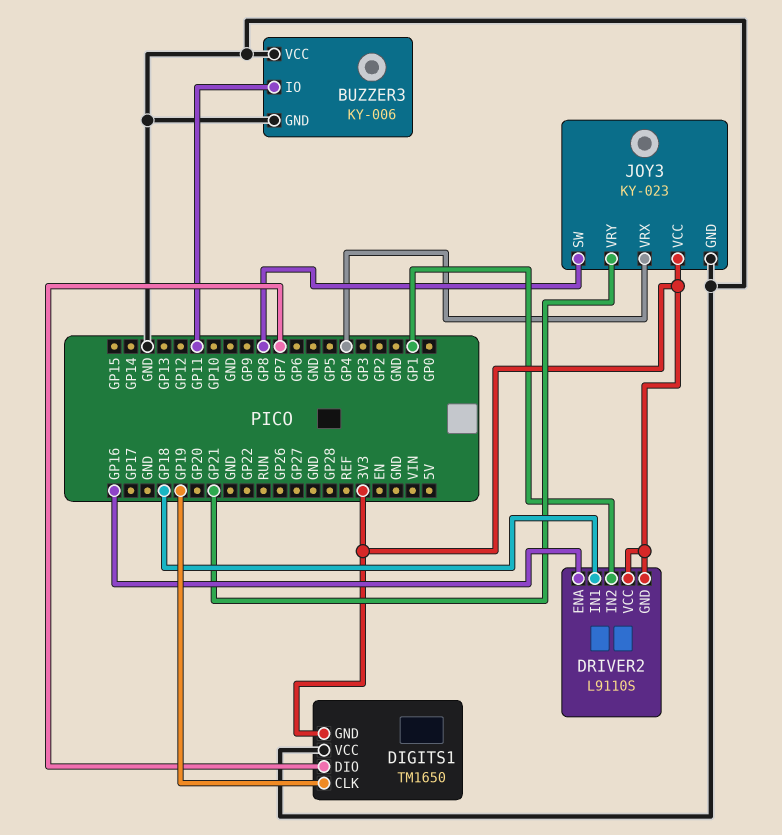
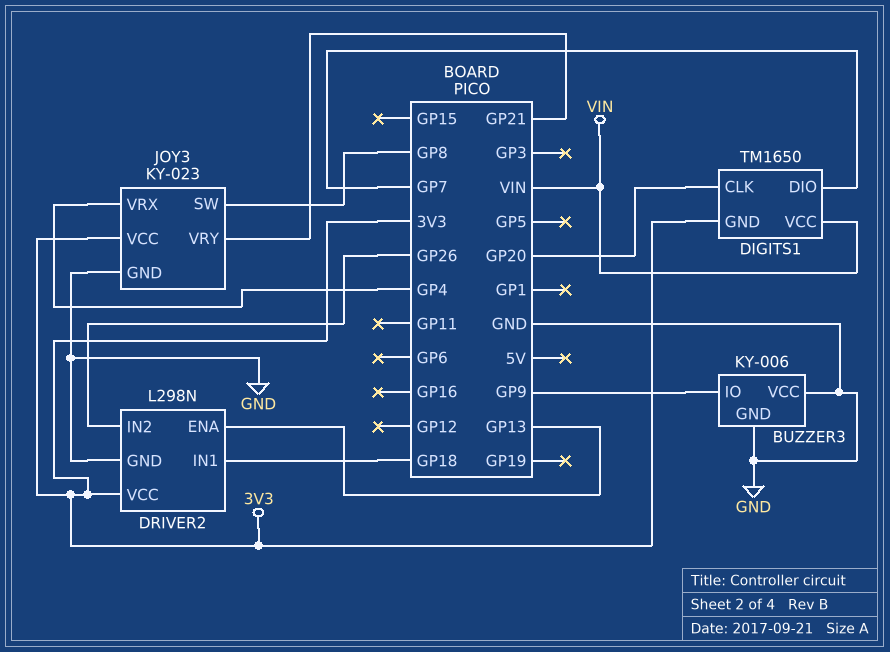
BUZZER3 pin IO: GP11 -> GP9
DIGITS1 pin CLK: GP19 -> GP20
DIGITS1 pin VCC: GND -> VIN
DRIVER2: L9110S -> L298N
DRIVER2 pin ENA: GP16 -> GP13
DRIVER2 pin GND: 3V3 -> GND
DRIVER2 pin IN2: GP1 -> GP26

